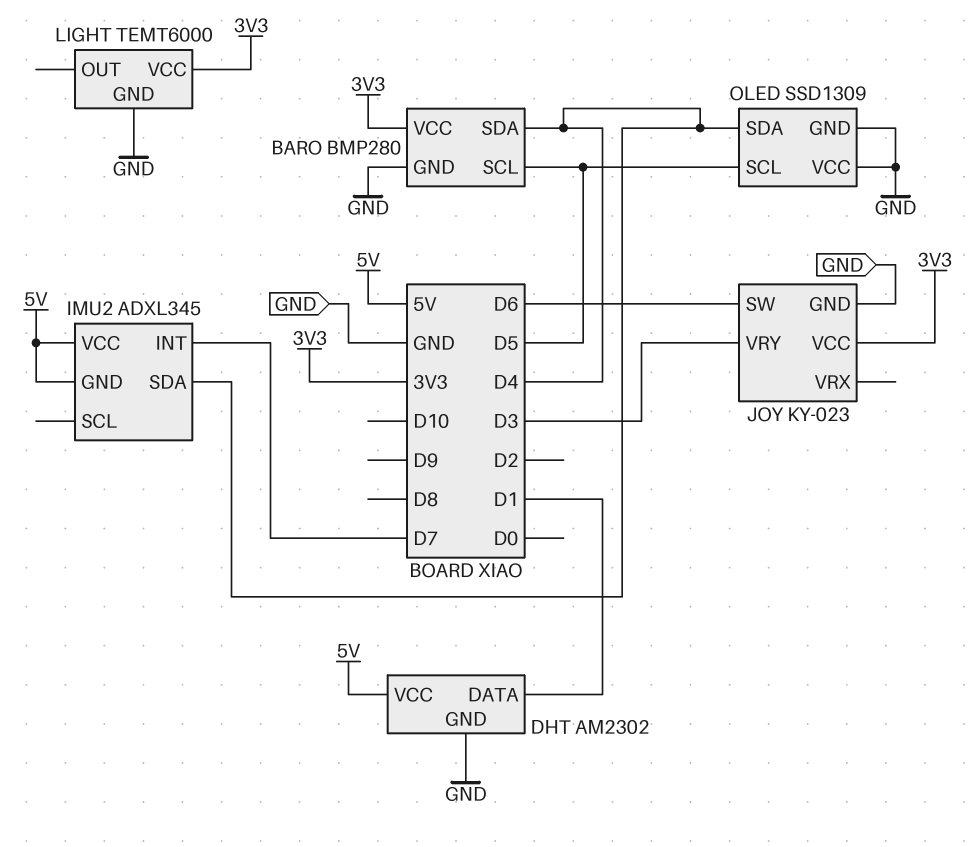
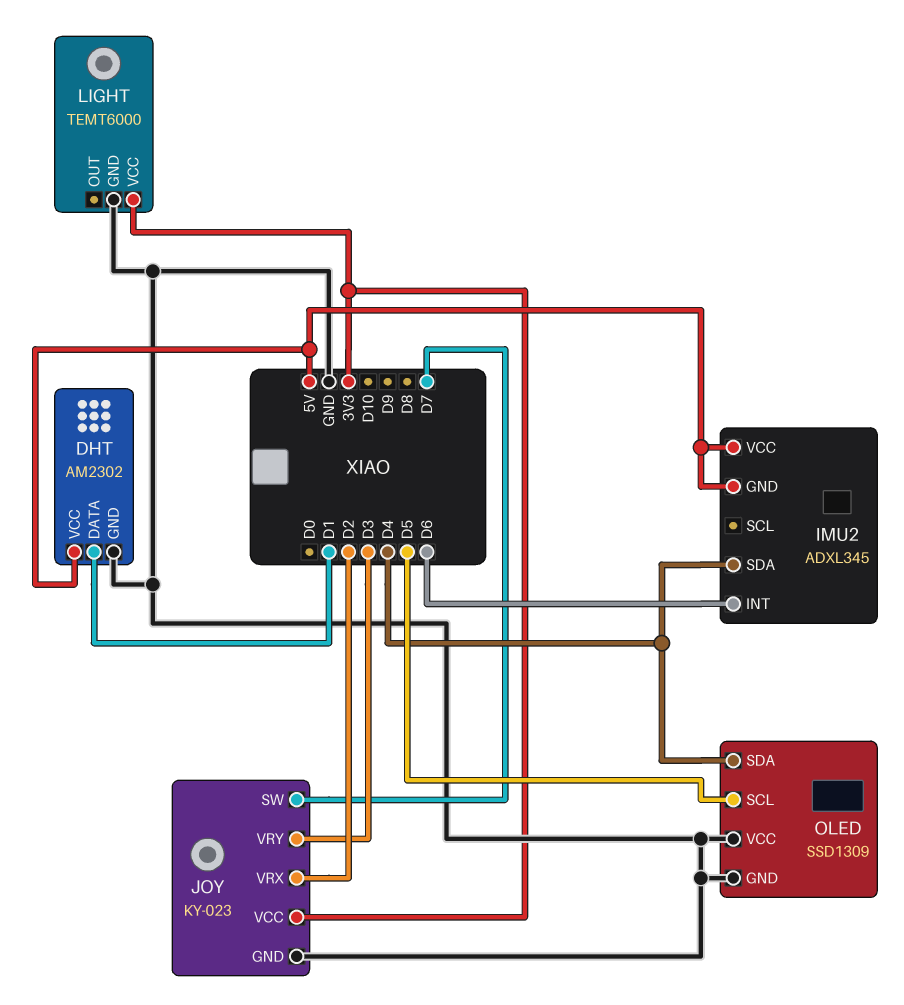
BARO: BMP280 -> none
BARO pin GND: GND -> none
BARO pin SCL: D5 -> none
BARO pin SDA: D4 -> none
BARO pin VCC: 3V3 -> none
IMU2 pin INT: D7 -> D6
JOY pin SW: D6 -> D7
JOY pin VRX: none -> D2

